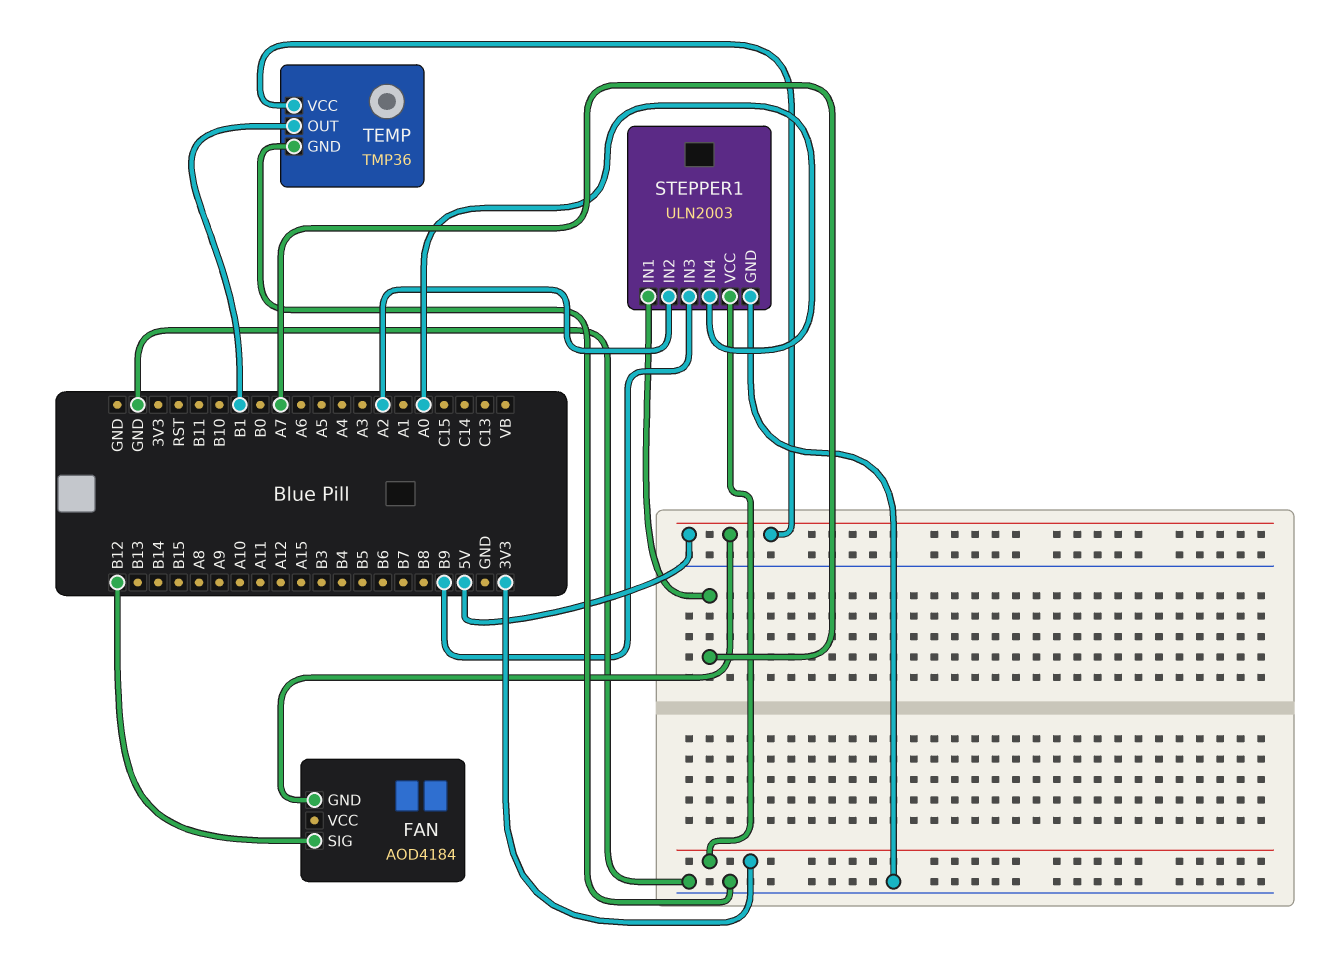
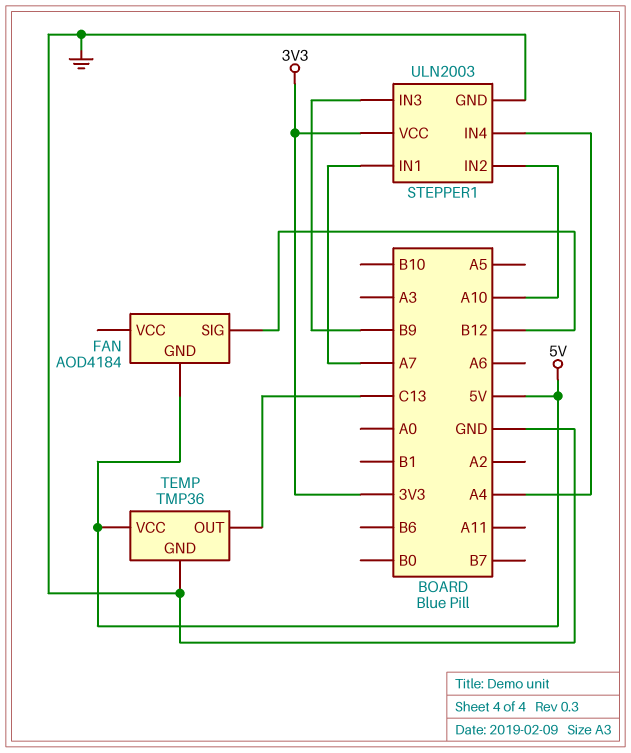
STEPPER1 pin IN2: A2 -> A10
STEPPER1 pin IN4: A0 -> A4
TEMP pin OUT: B1 -> C13

